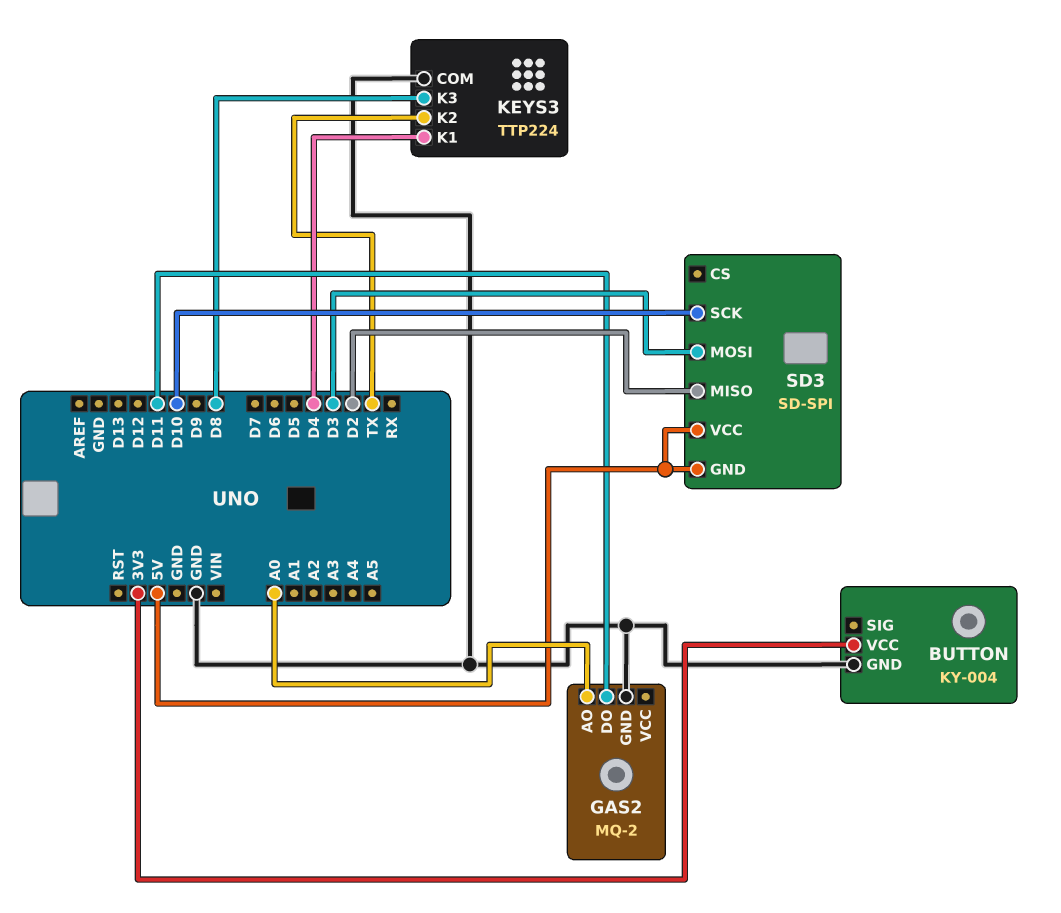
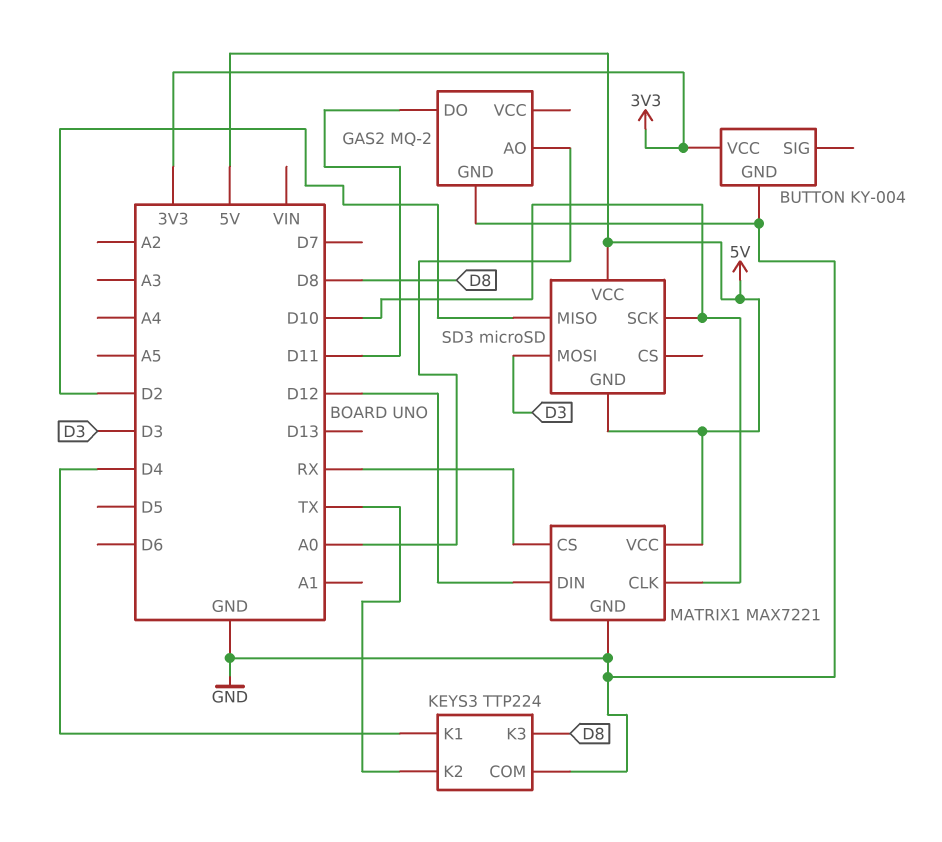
MATRIX1: none -> MAX7221
MATRIX1 pin CLK: none -> D10
MATRIX1 pin CS: none -> RX
MATRIX1 pin DIN: none -> D12
MATRIX1 pin GND: none -> GND
MATRIX1 pin VCC: none -> 5V
SD3: SD-SPI -> microSD

